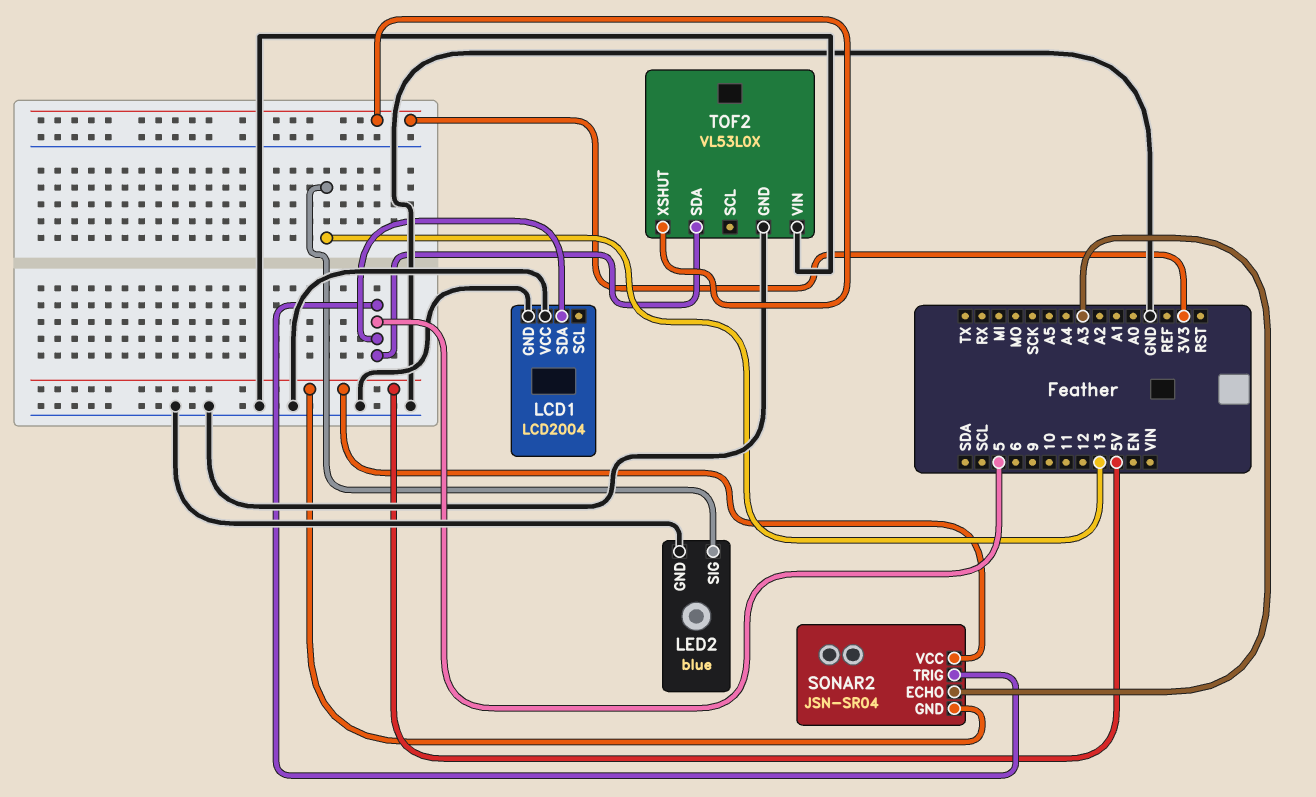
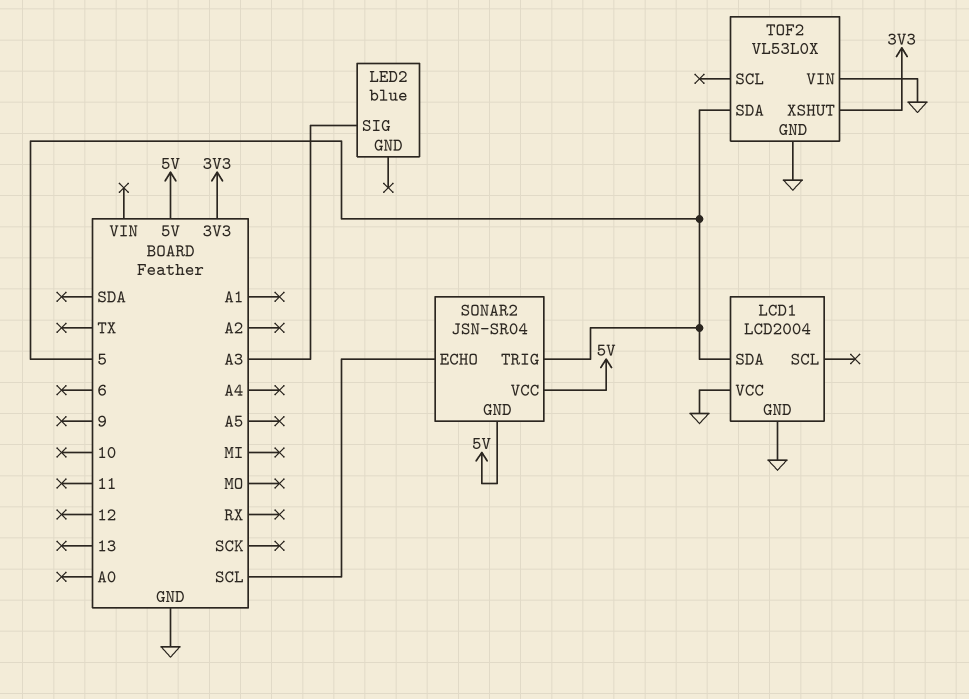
LED2 pin GND: GND -> none
LED2 pin SIG: 13 -> A3
SONAR2 pin ECHO: A3 -> SCL

